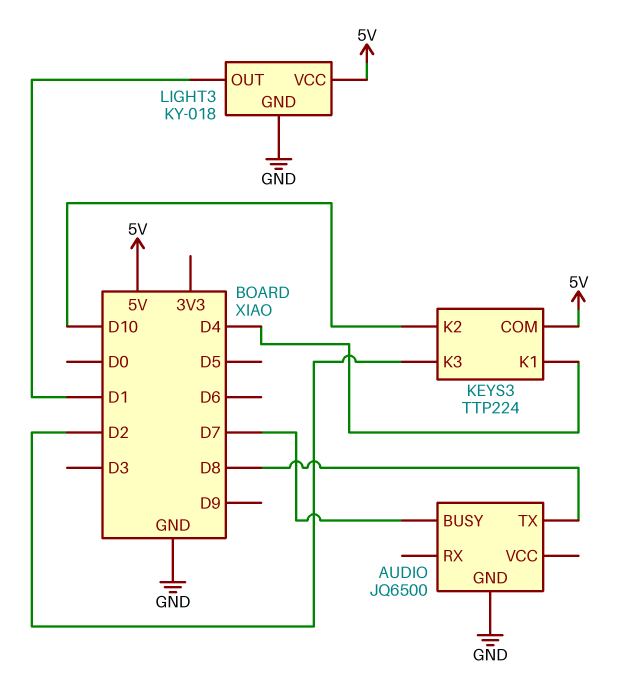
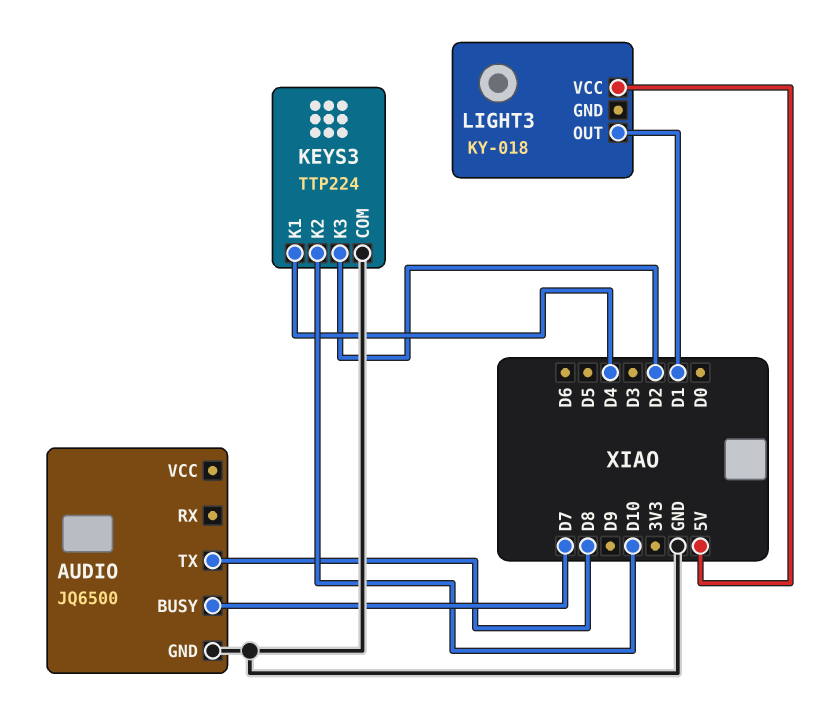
KEYS3 pin COM: 5V -> GND
LIGHT3 pin GND: GND -> none

